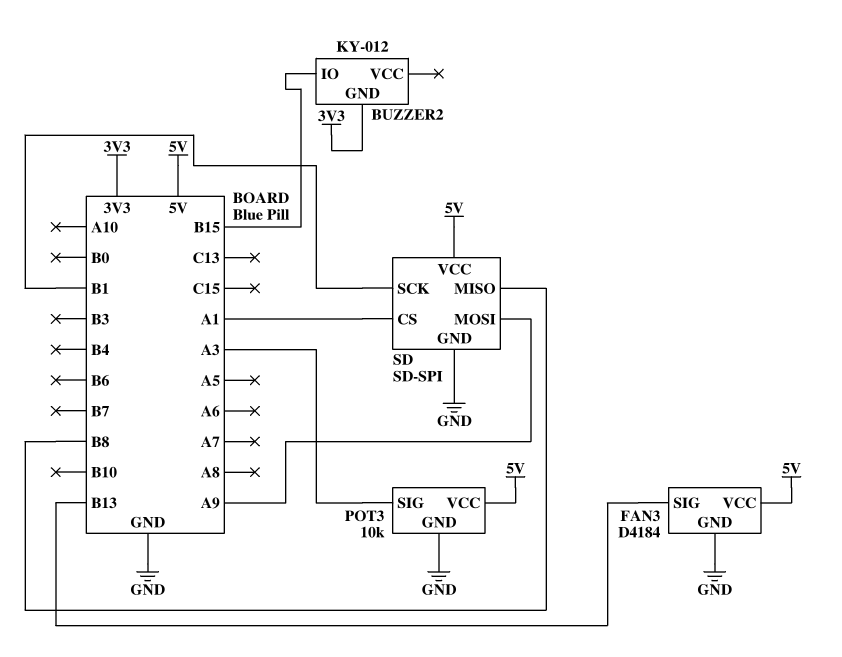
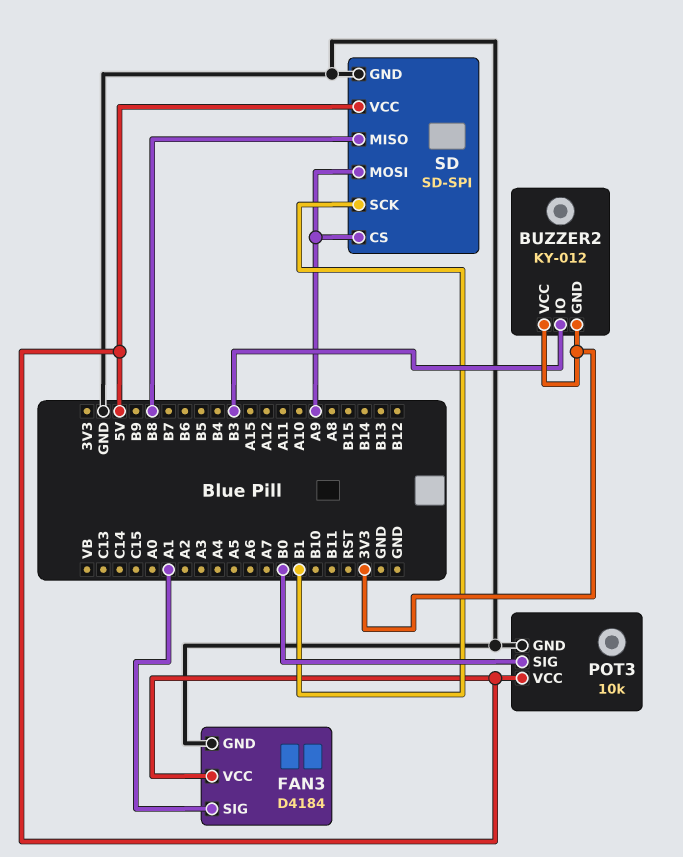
BUZZER2 pin IO: B15 -> B3
BUZZER2 pin VCC: none -> 3V3
FAN3 pin SIG: B13 -> A1
POT3 pin SIG: A3 -> B0
SD pin CS: A1 -> A9

